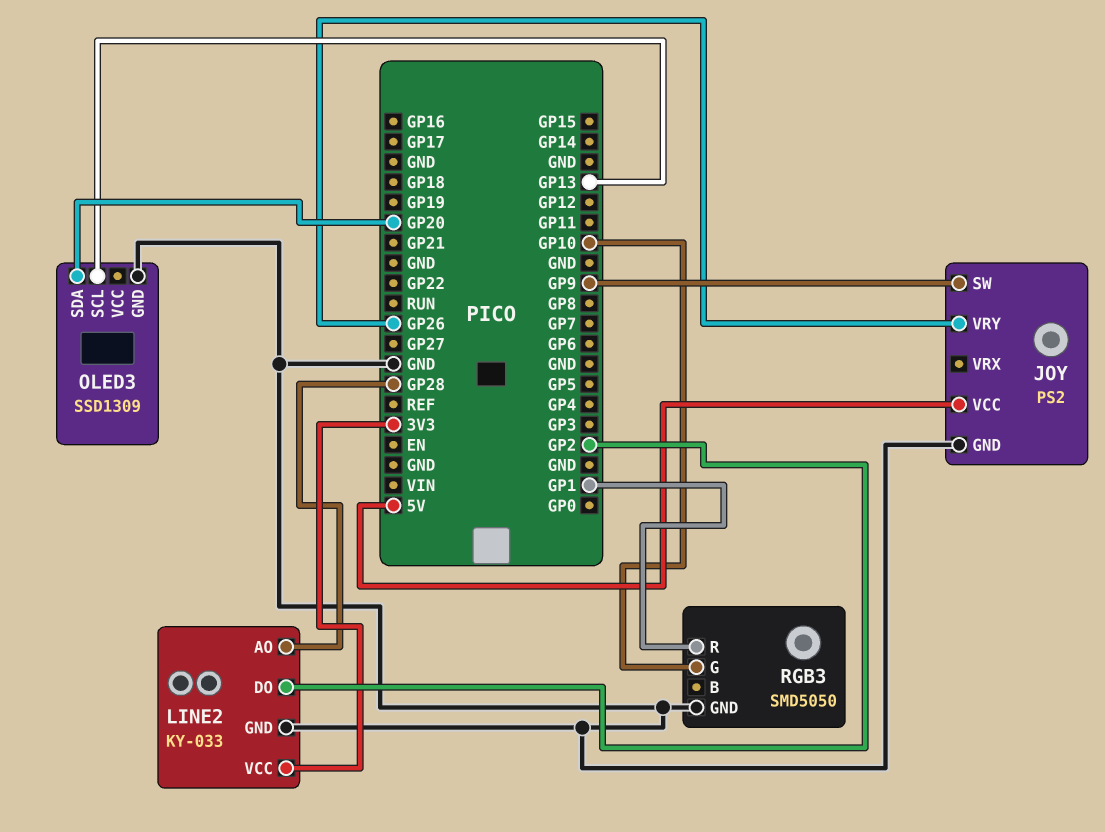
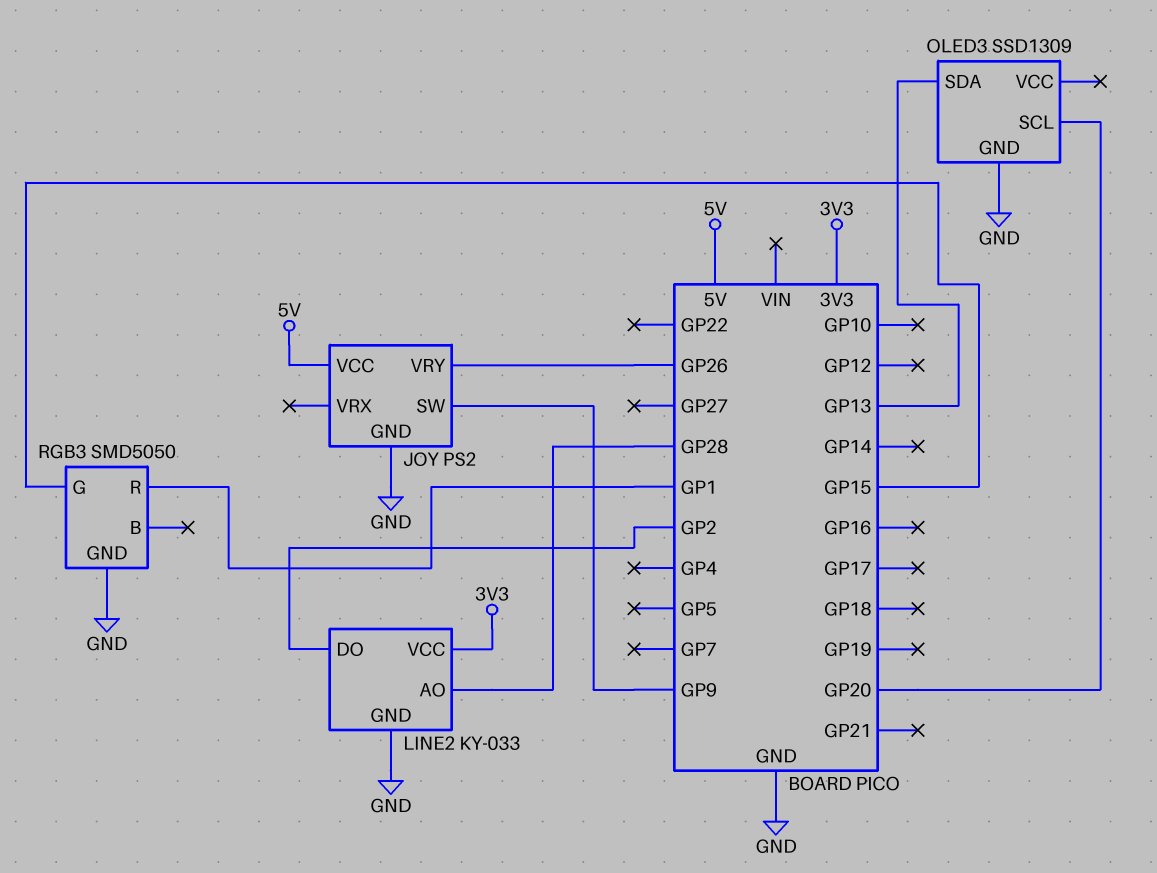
OLED3 pin SCL: GP13 -> GP20
OLED3 pin SDA: GP20 -> GP13
RGB3 pin G: GP10 -> GP15

